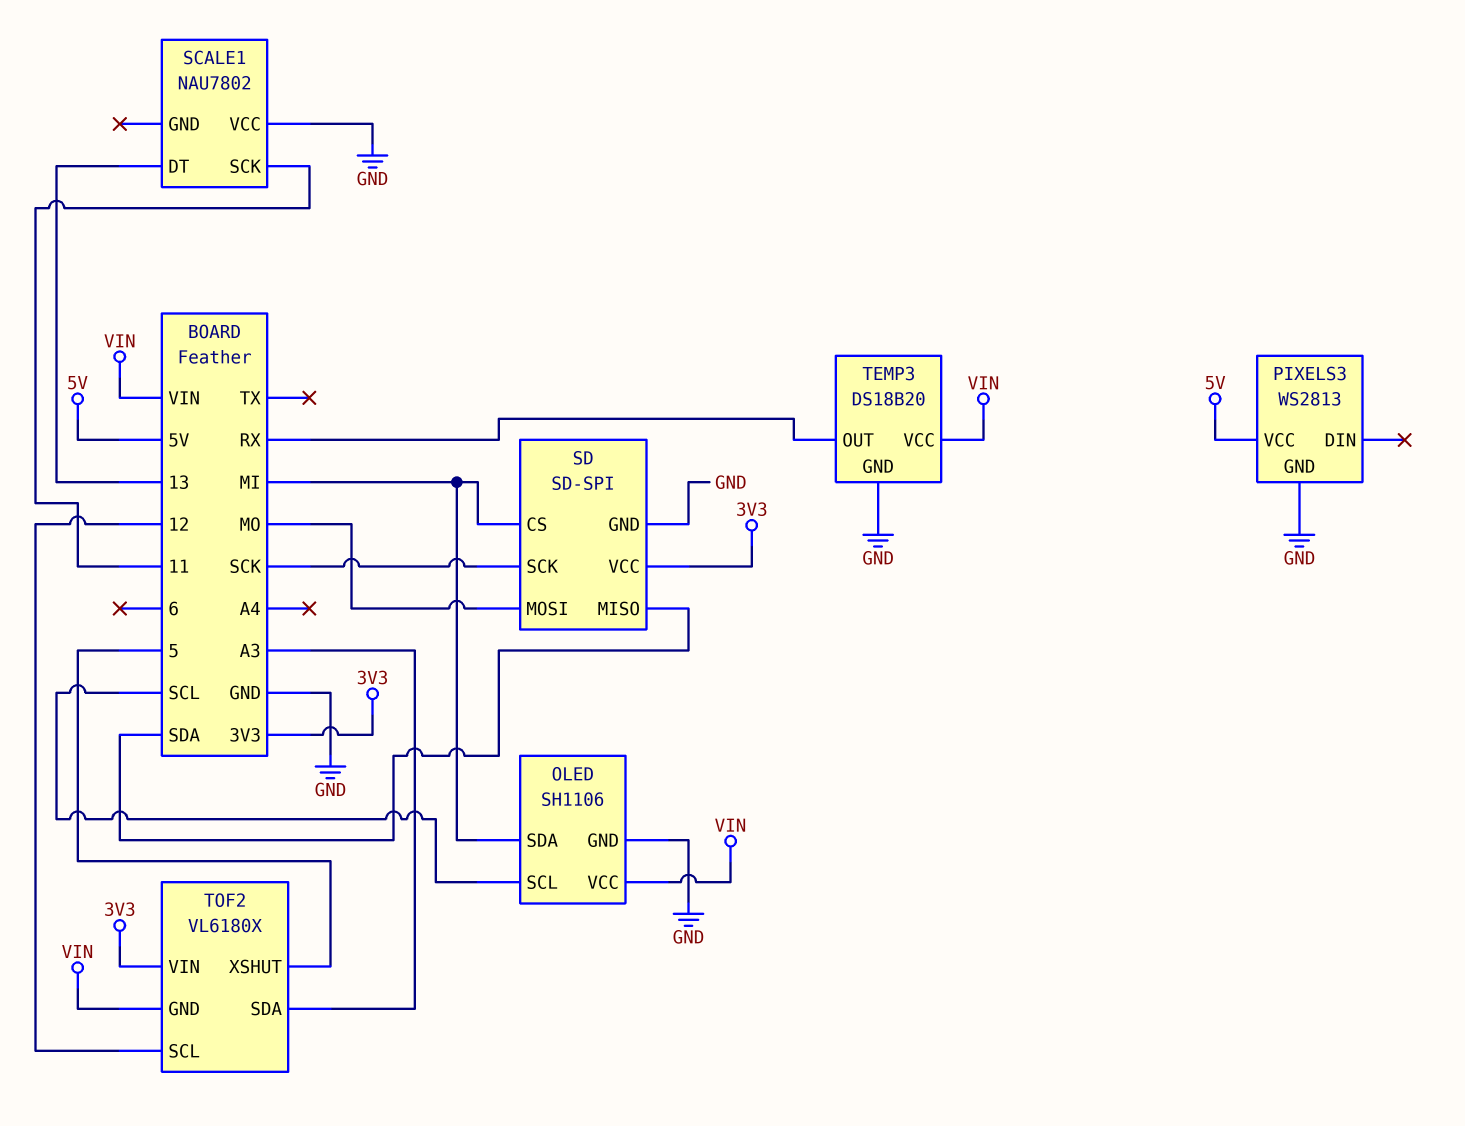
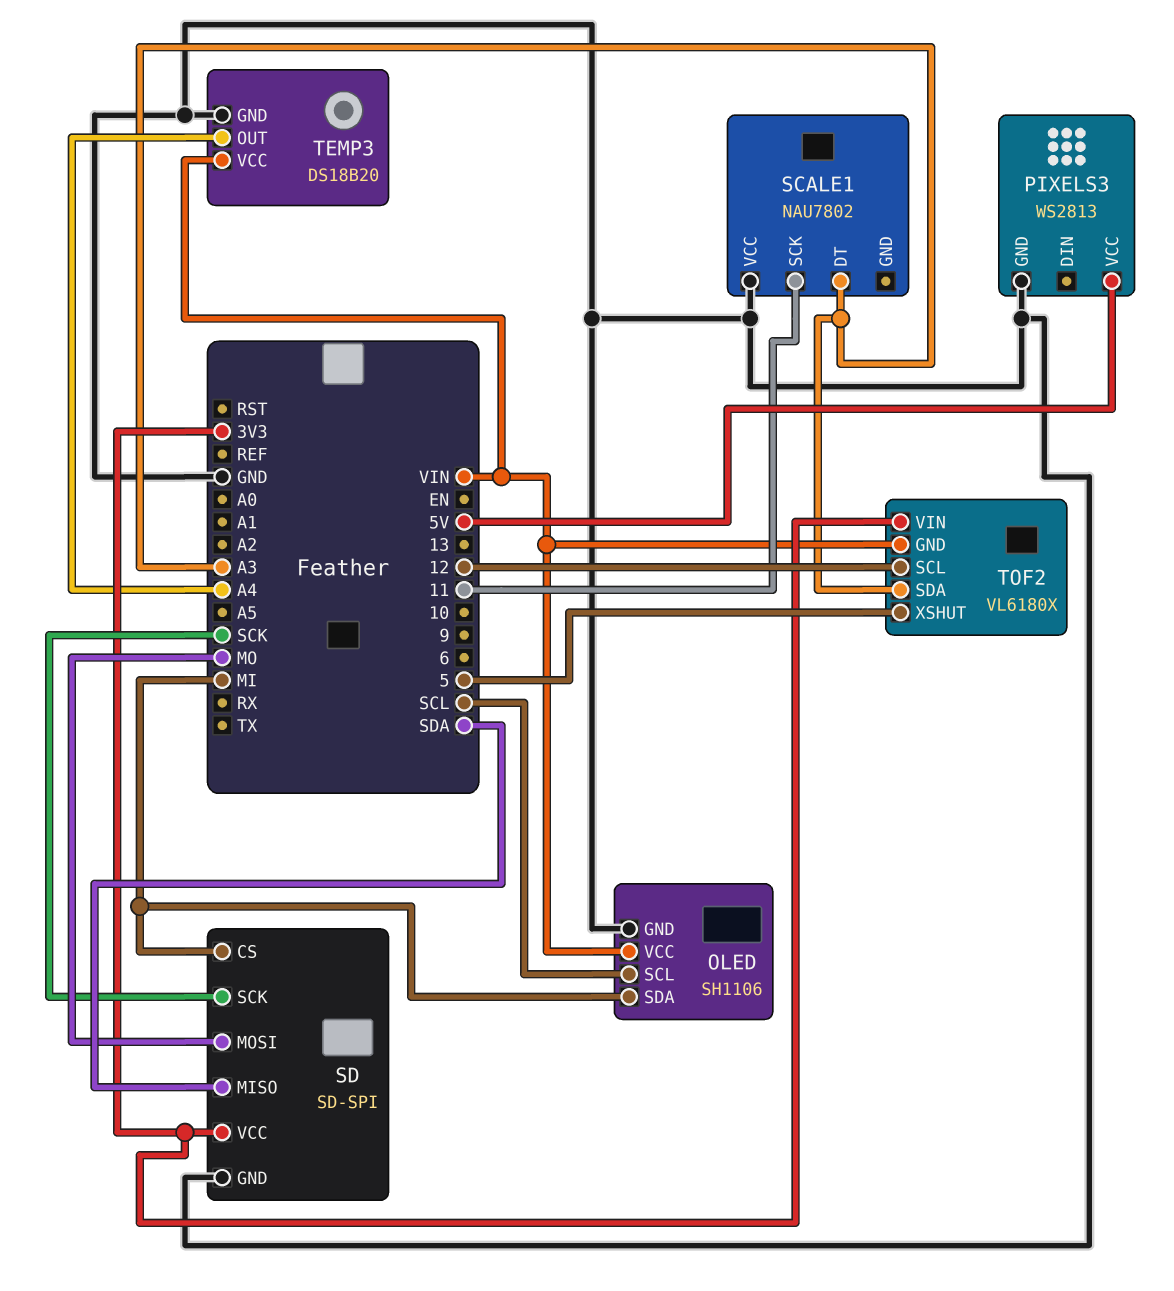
SCALE1 pin DT: 13 -> A3
TEMP3 pin OUT: RX -> A4

